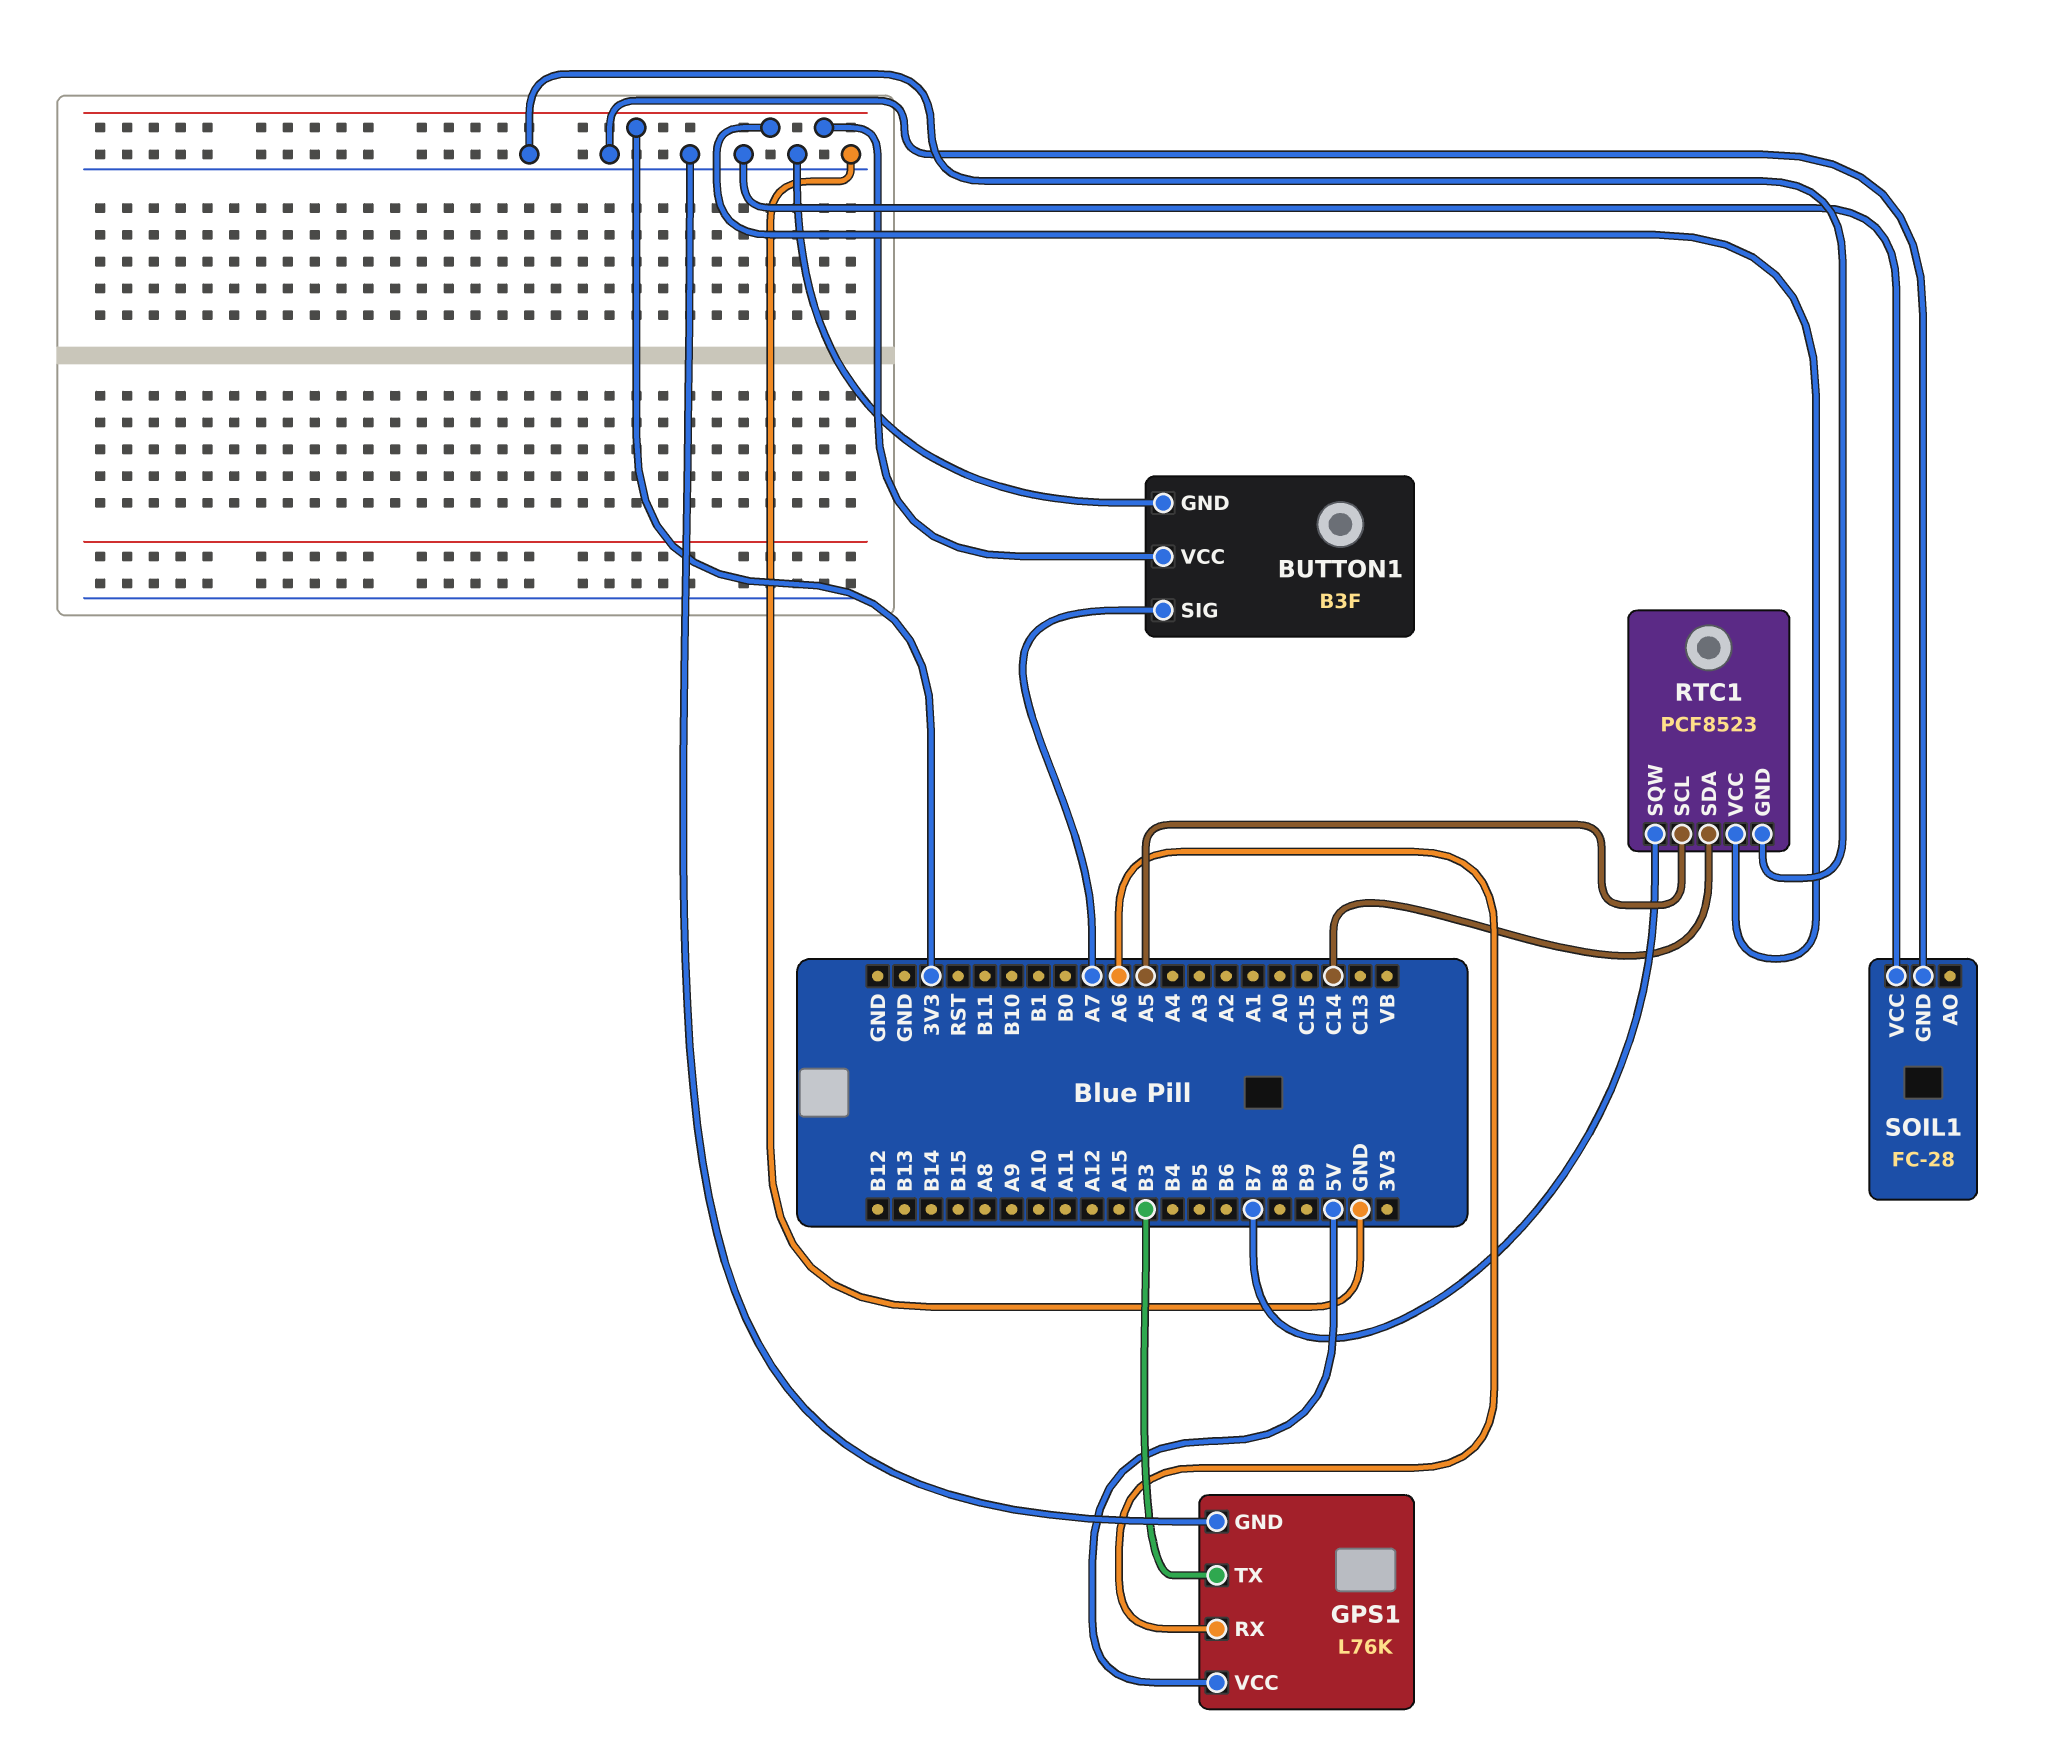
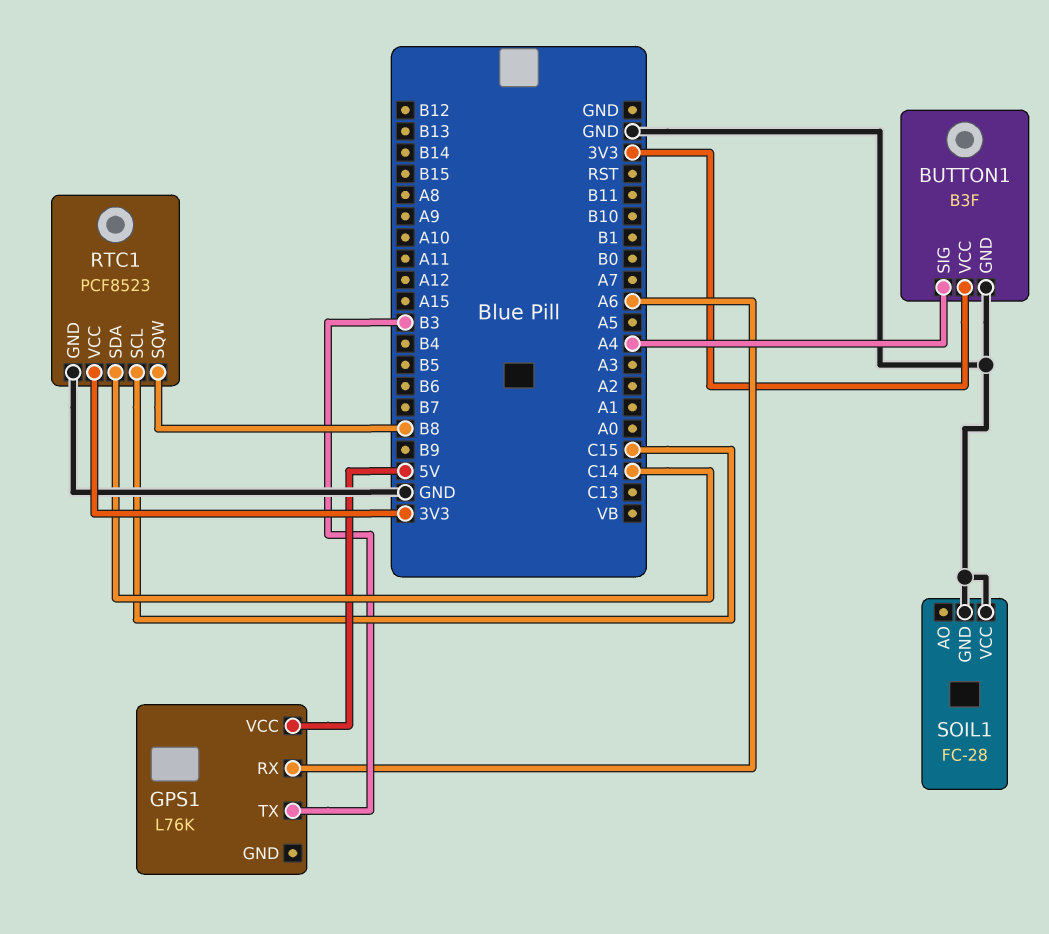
BUTTON1 pin SIG: A7 -> A4
GPS1 pin GND: GND -> none
RTC1 pin SCL: A5 -> C15
RTC1 pin SQW: B7 -> B8

